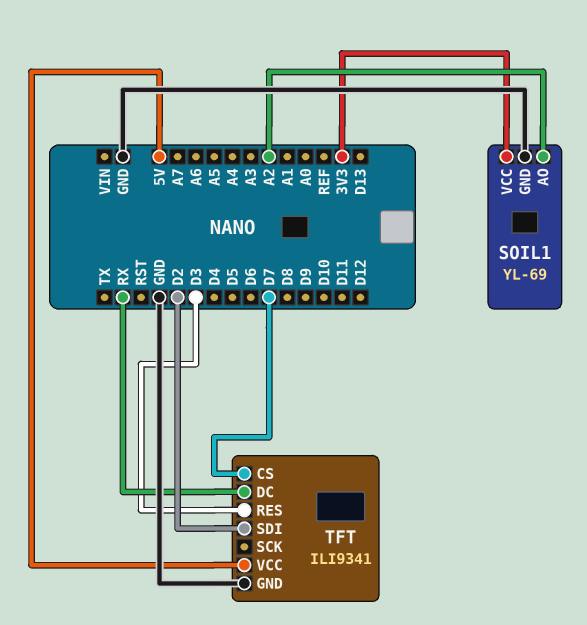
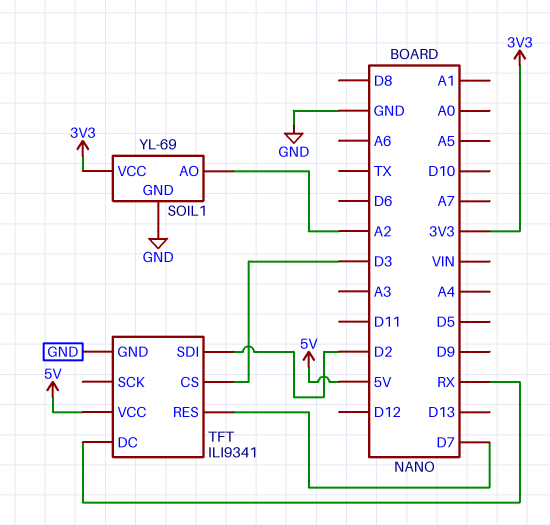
TFT pin CS: D7 -> D3
TFT pin RES: D3 -> D7

